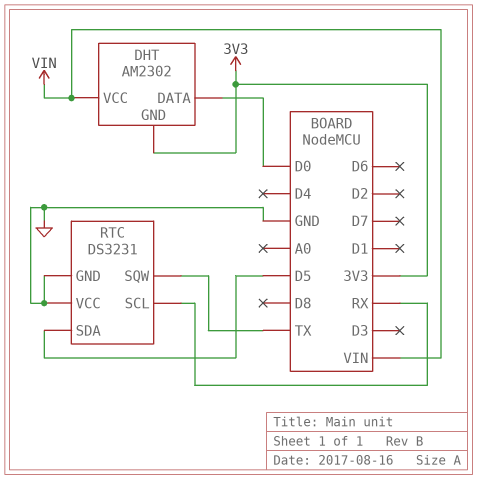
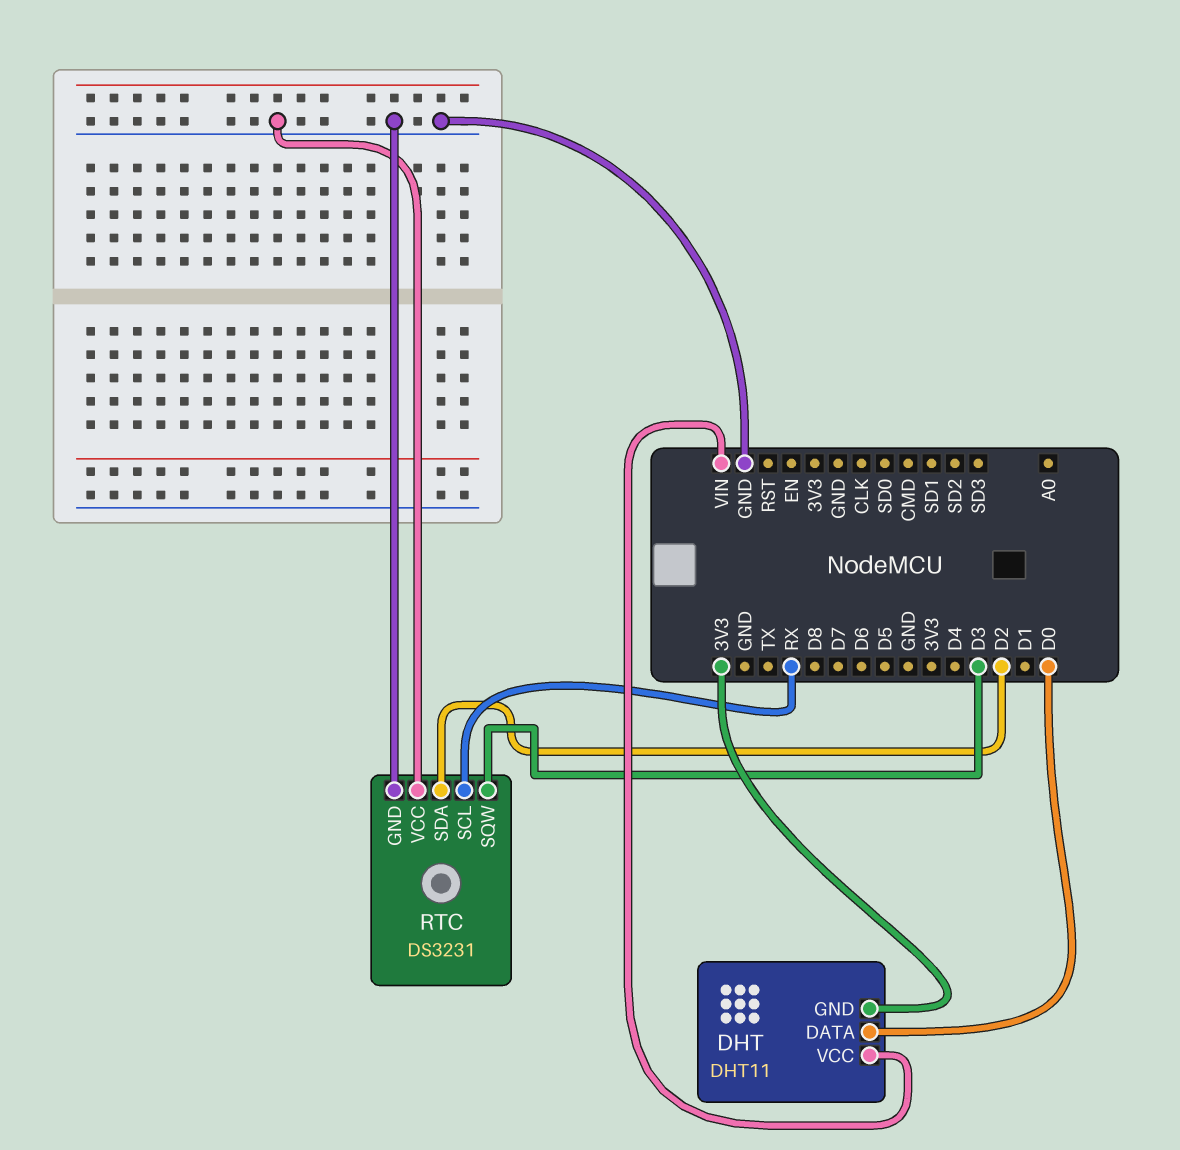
DHT: AM2302 -> DHT11
RTC pin SDA: D5 -> D2
RTC pin SQW: TX -> D3

